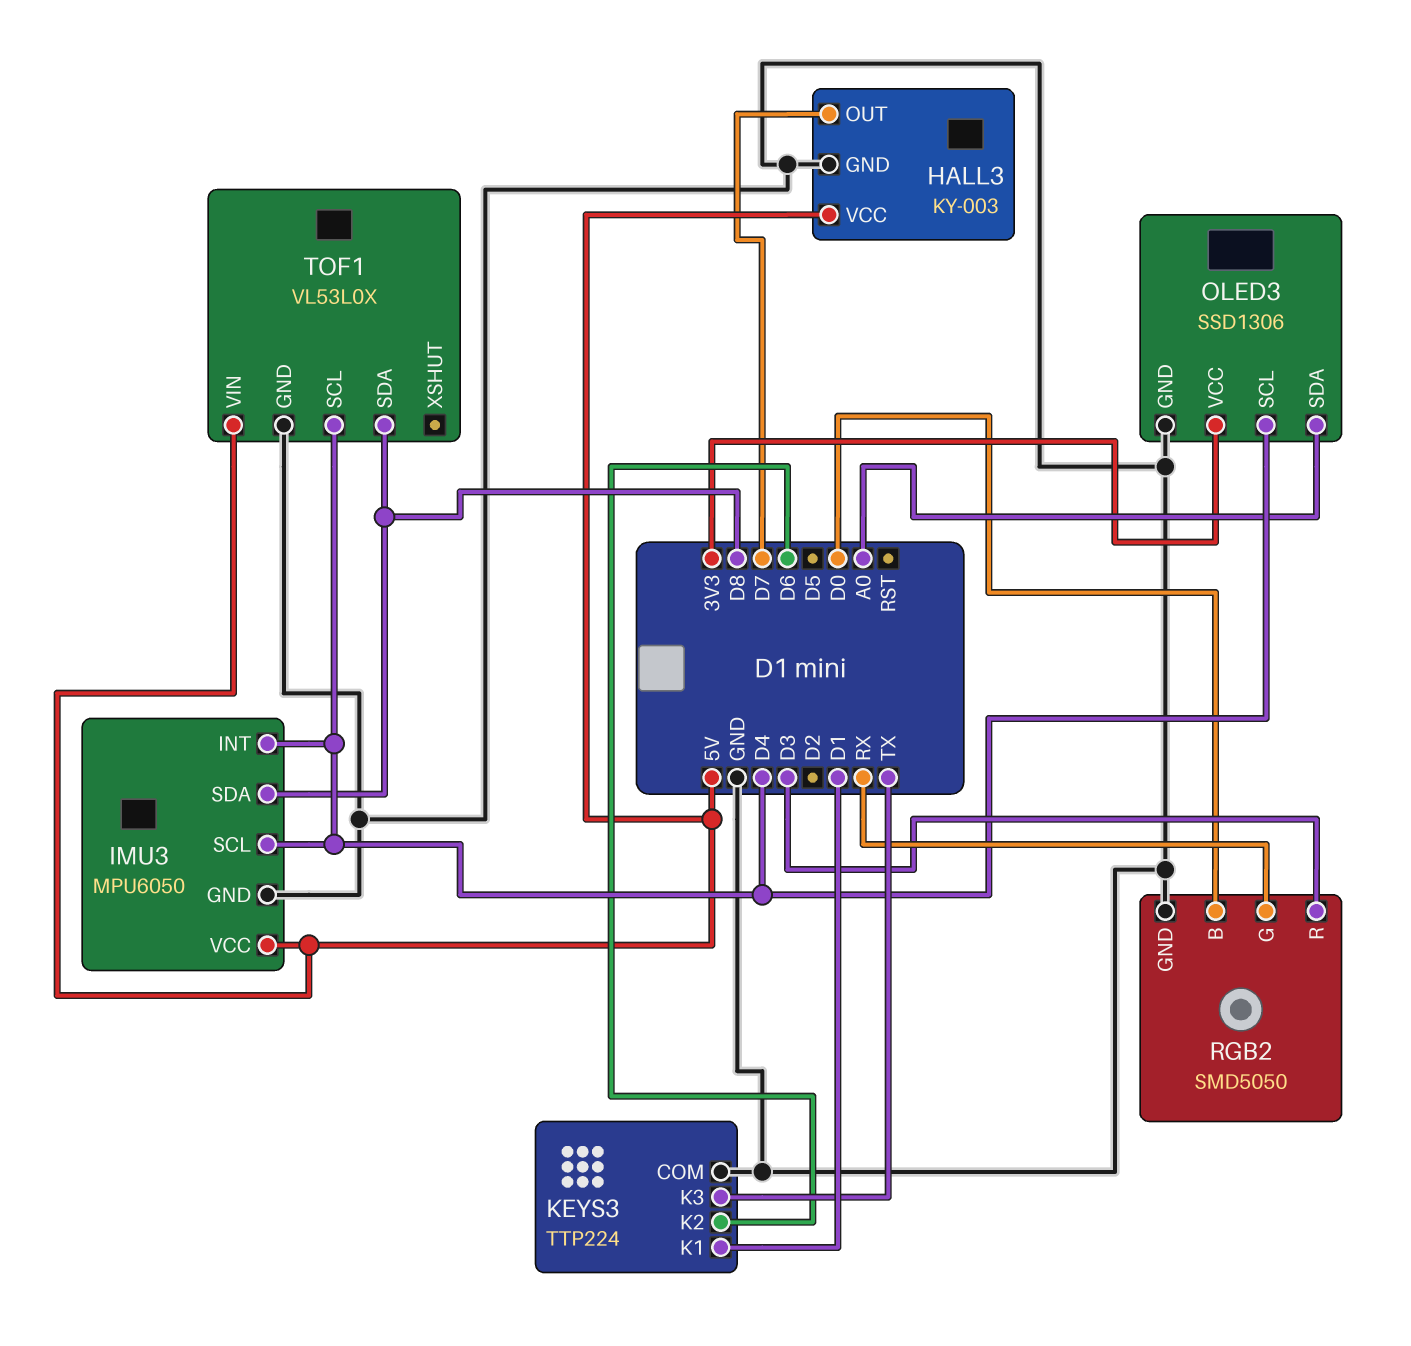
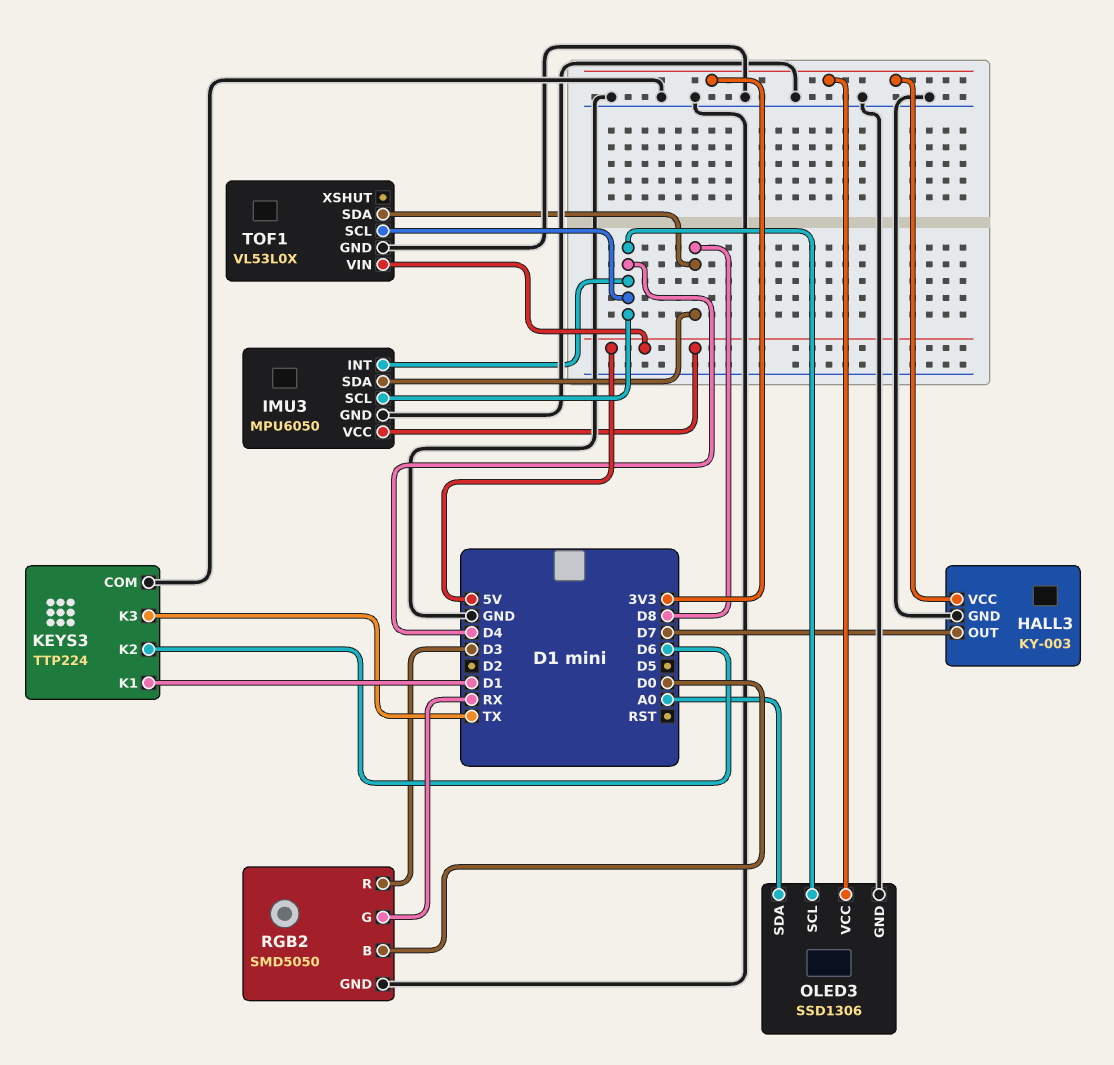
HALL3 pin VCC: 5V -> 3V3

